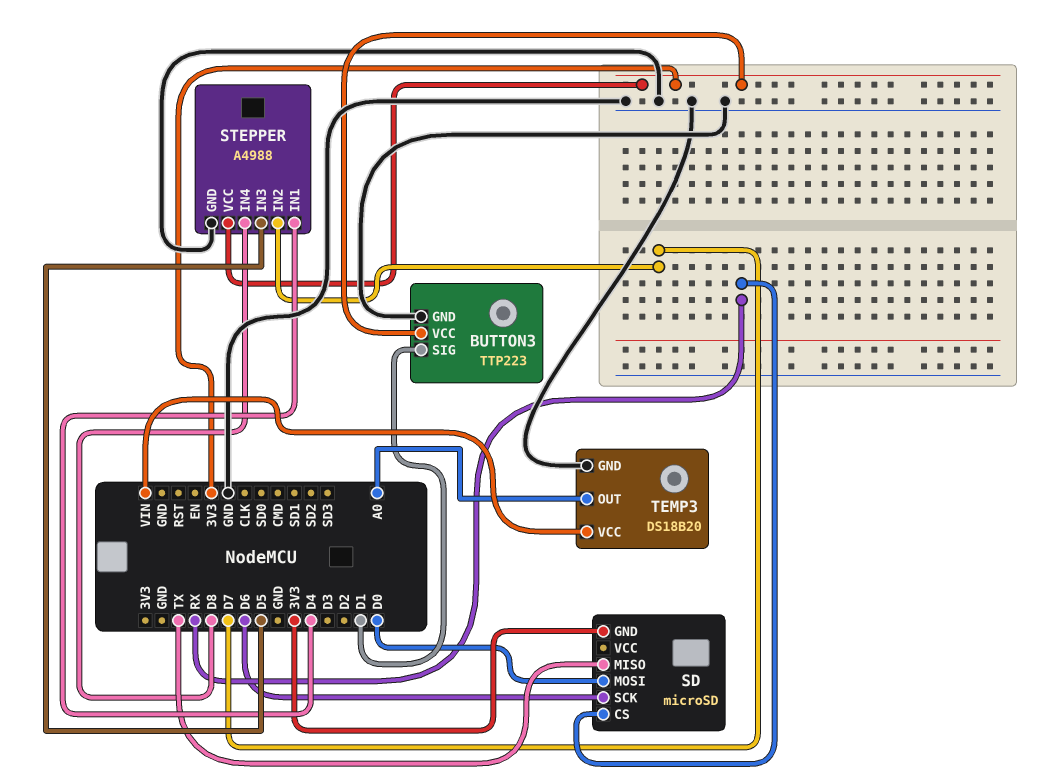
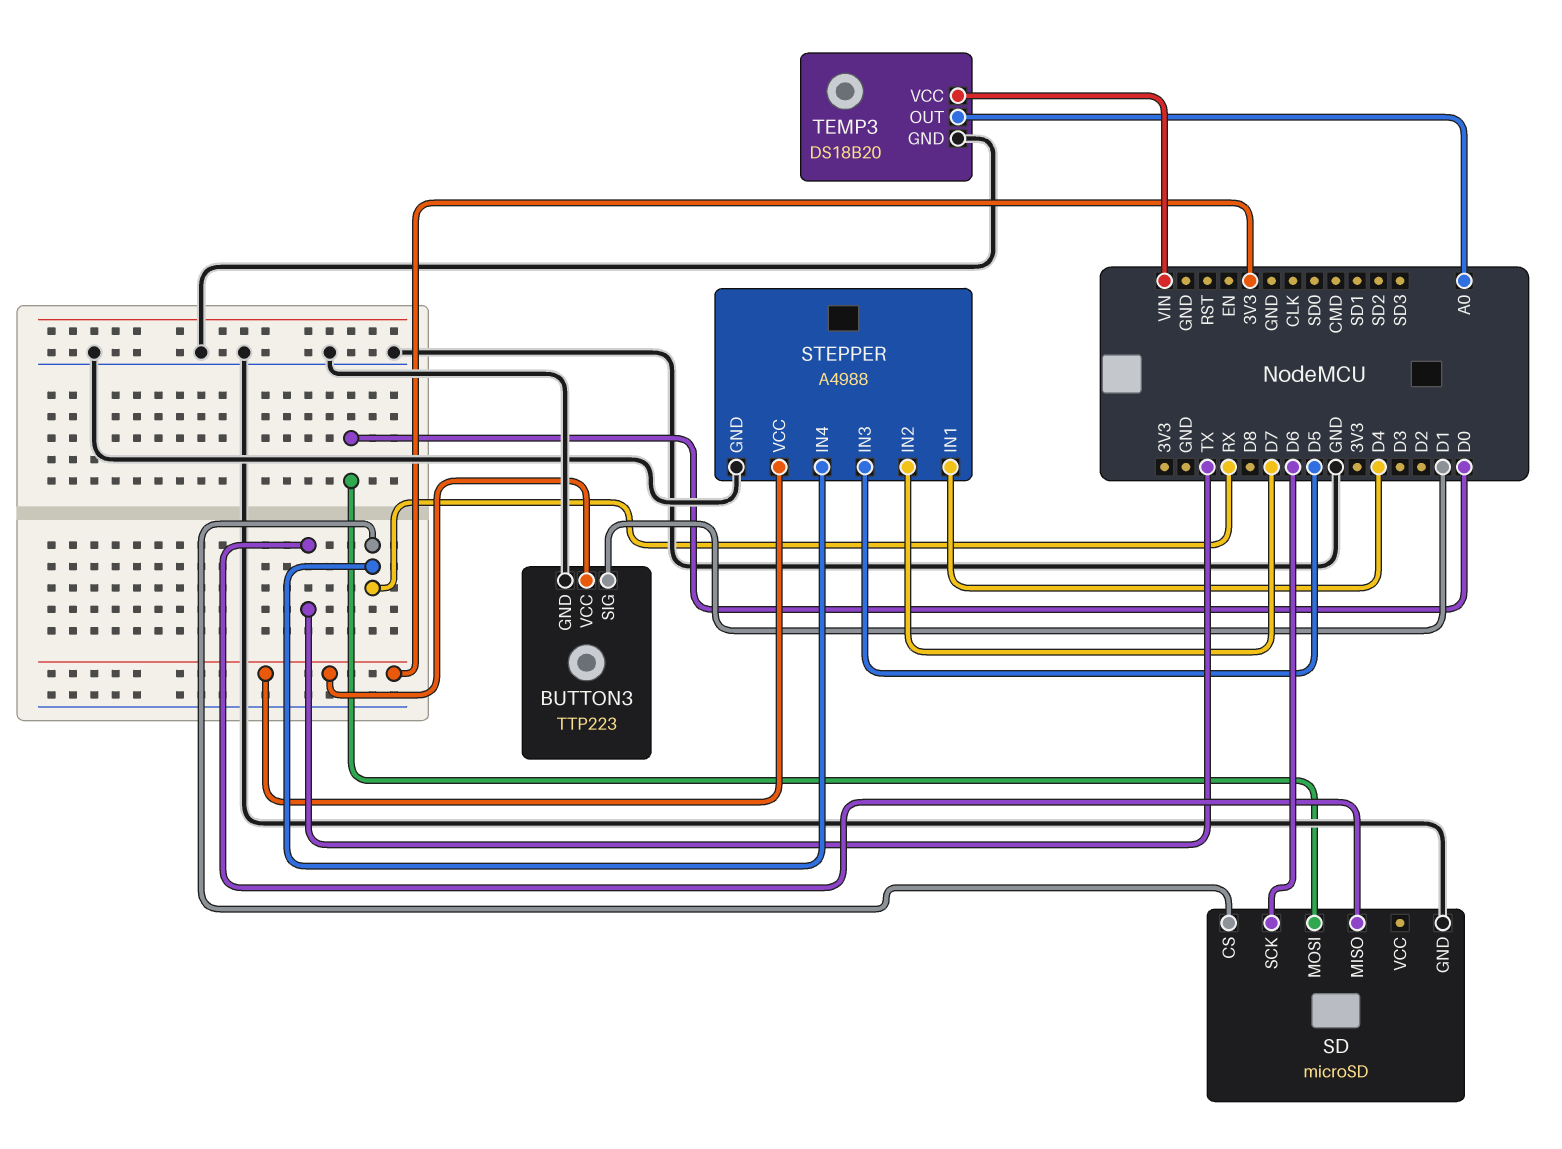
SD pin GND: 3V3 -> GND
STEPPER pin IN4: D8 -> RX

